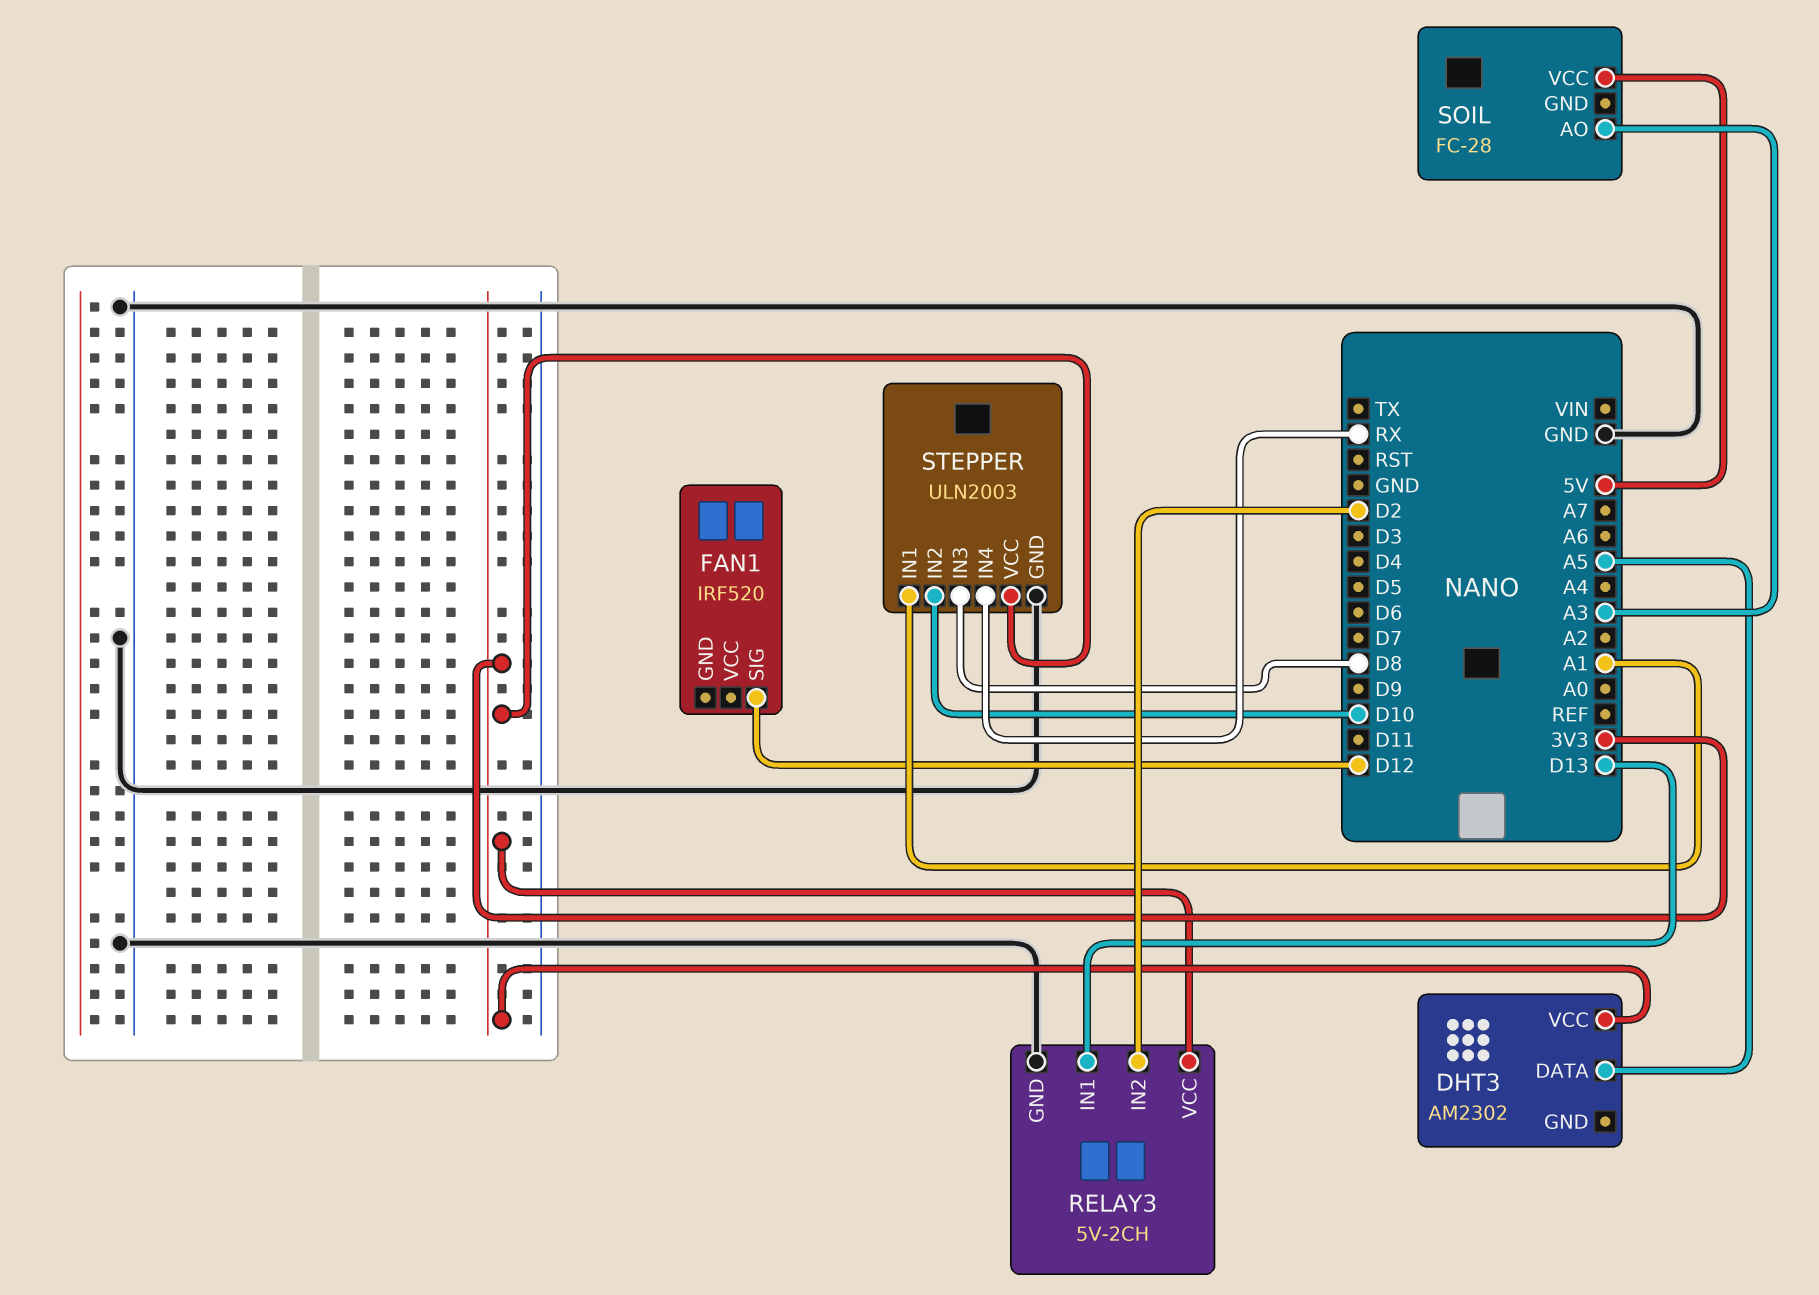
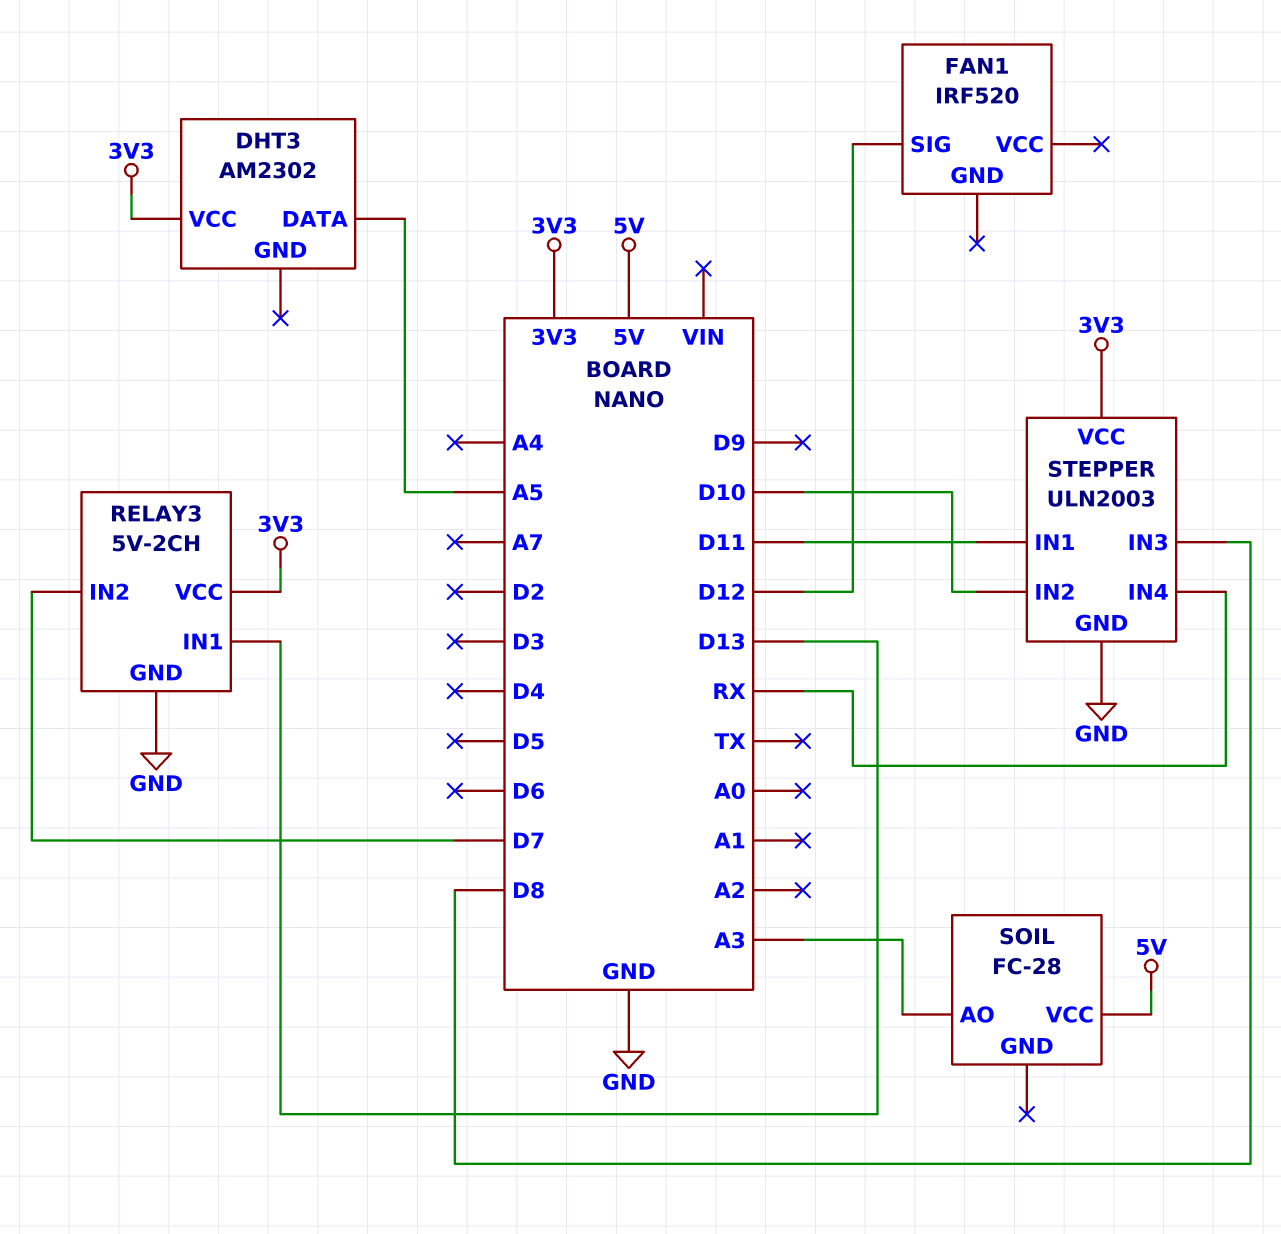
RELAY3 pin IN2: D2 -> D7
STEPPER pin IN1: A1 -> D11

